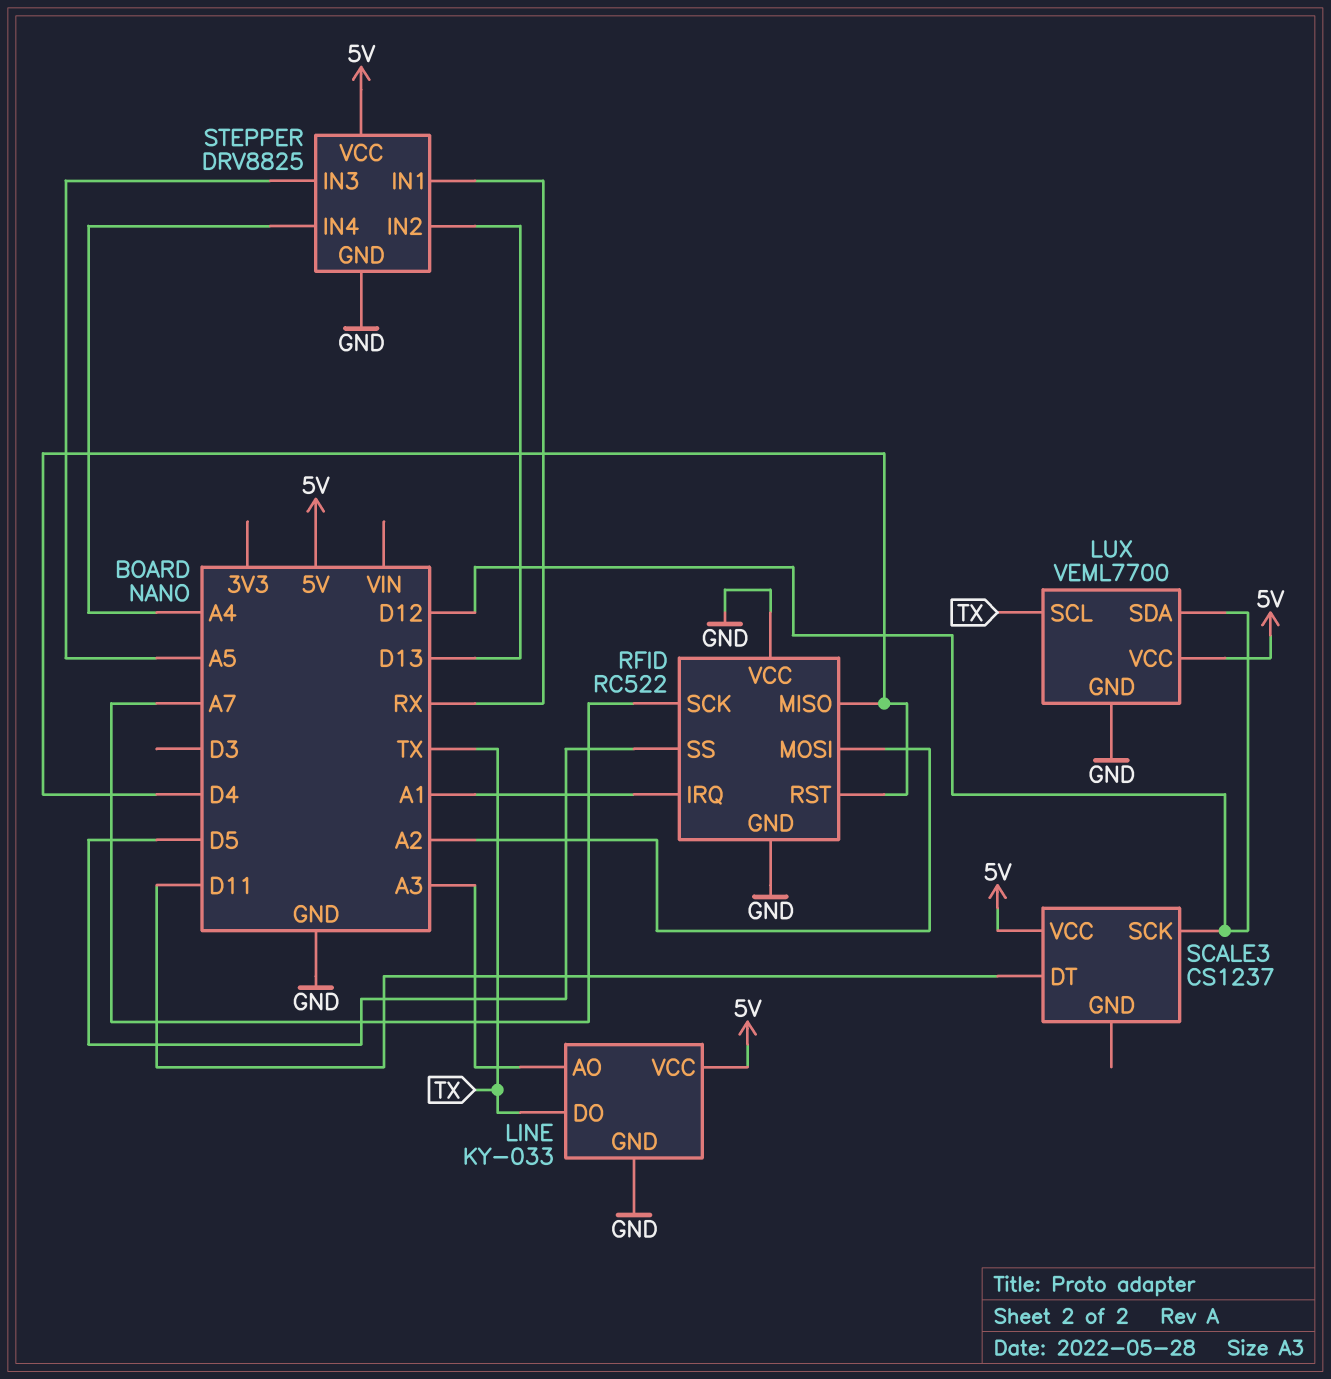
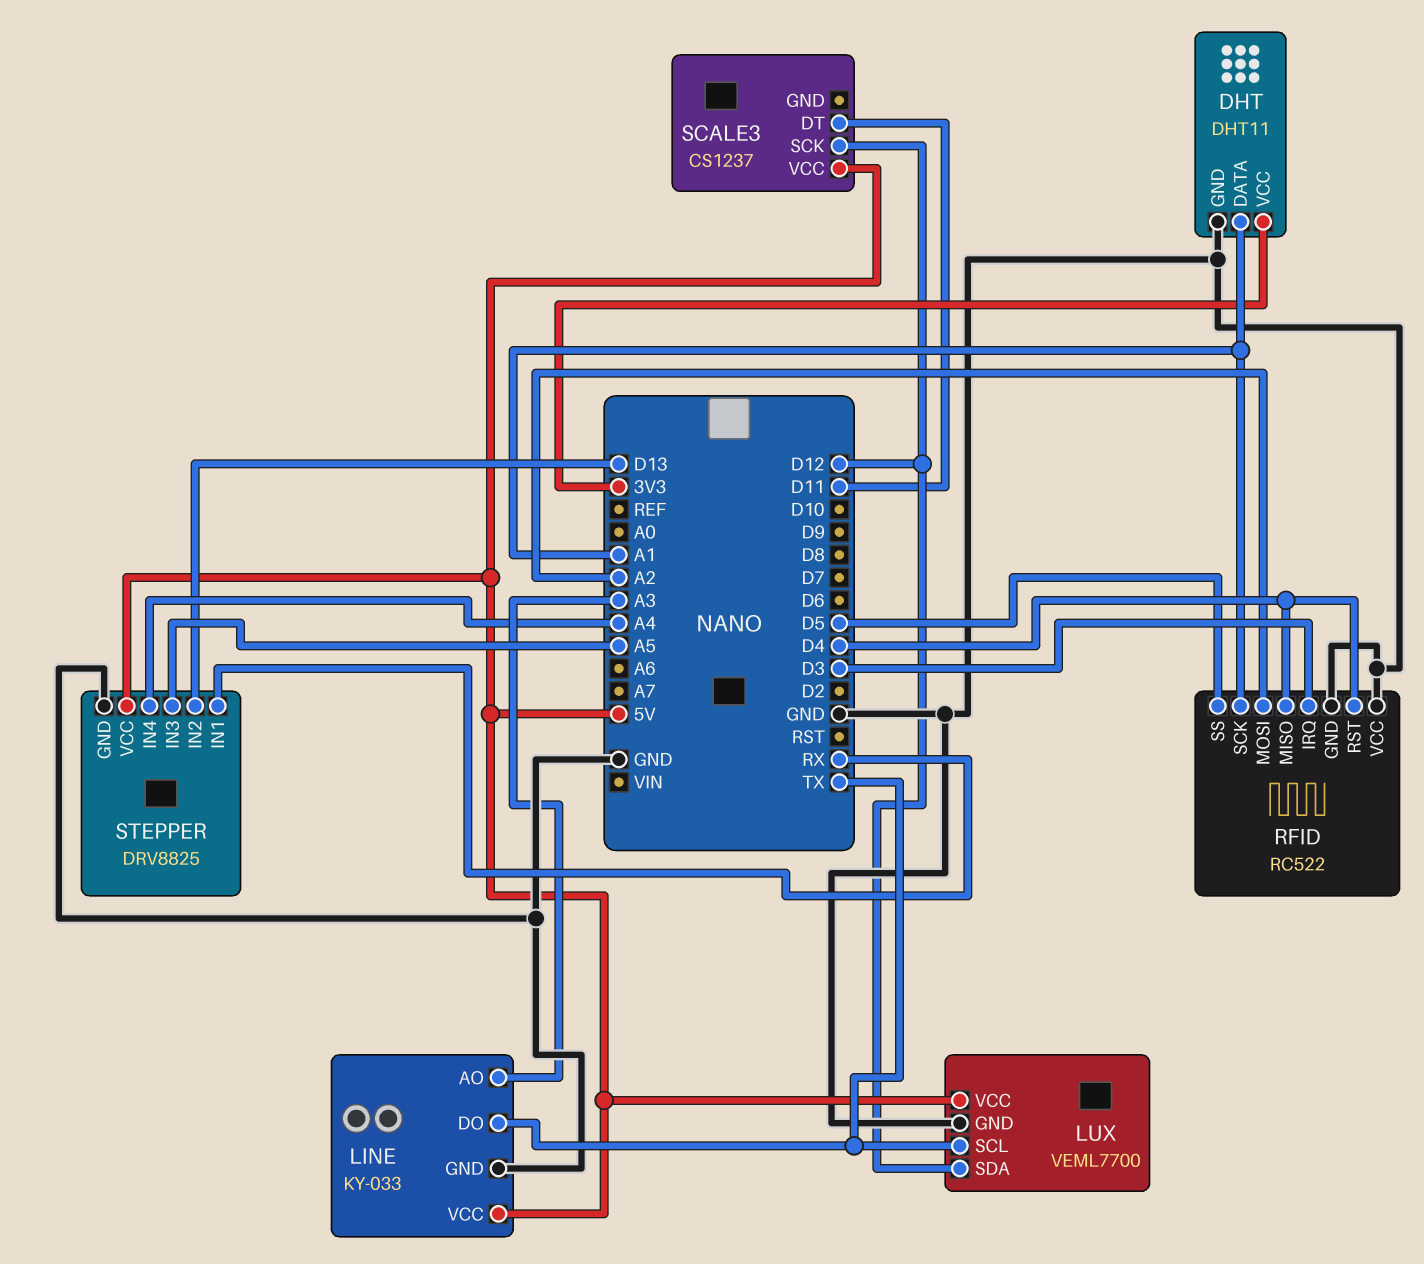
DHT: none -> DHT11
DHT pin DATA: none -> A1
DHT pin GND: none -> GND
DHT pin VCC: none -> 3V3
RFID pin IRQ: A1 -> D3
RFID pin SCK: A7 -> A1

